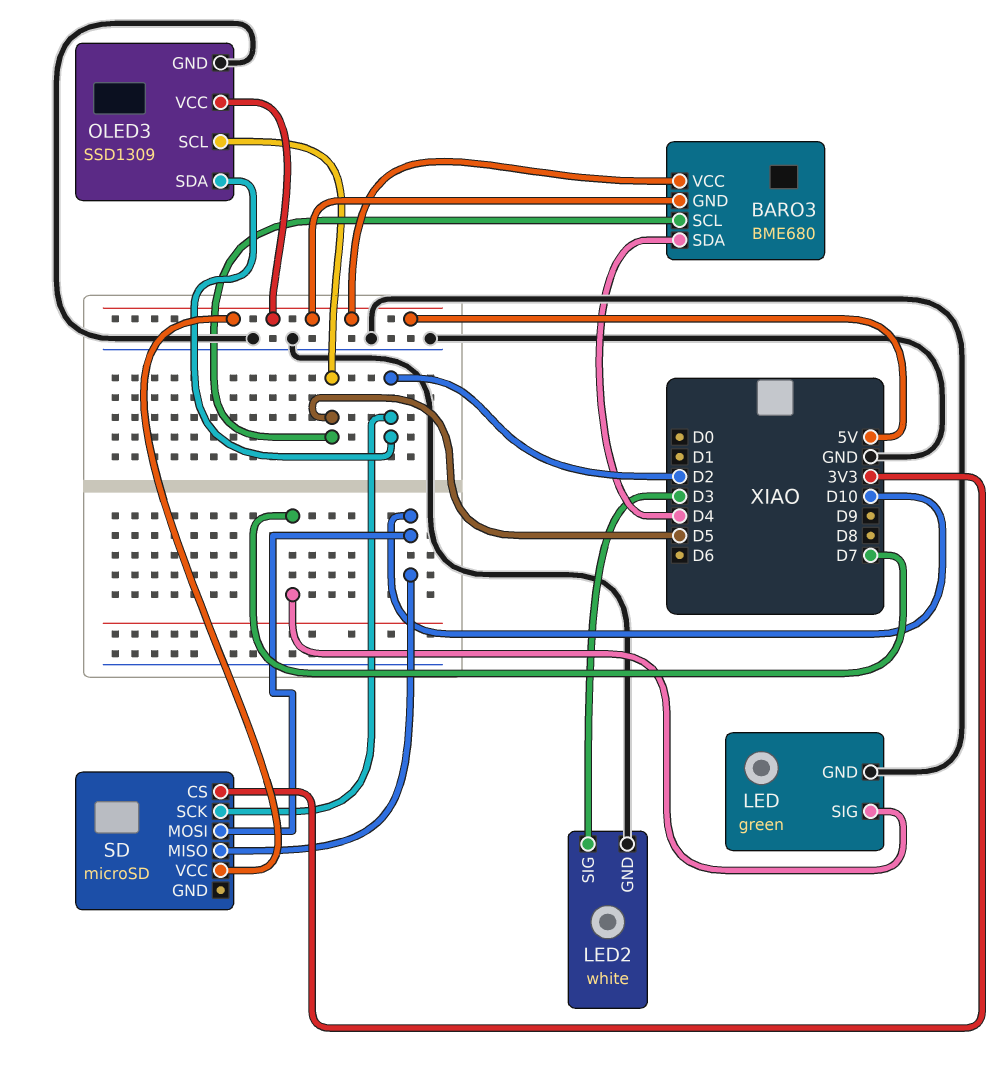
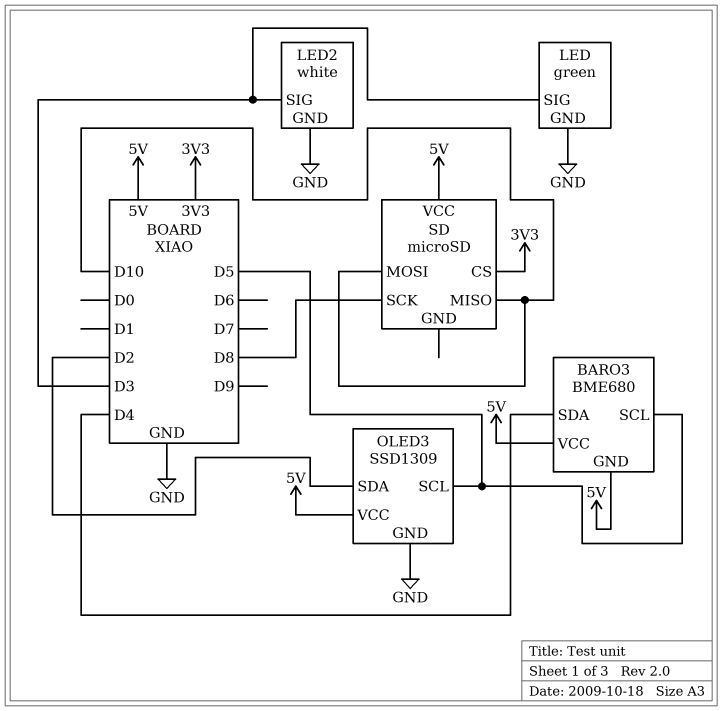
LED pin SIG: D7 -> D3
SD pin SCK: D2 -> D8

